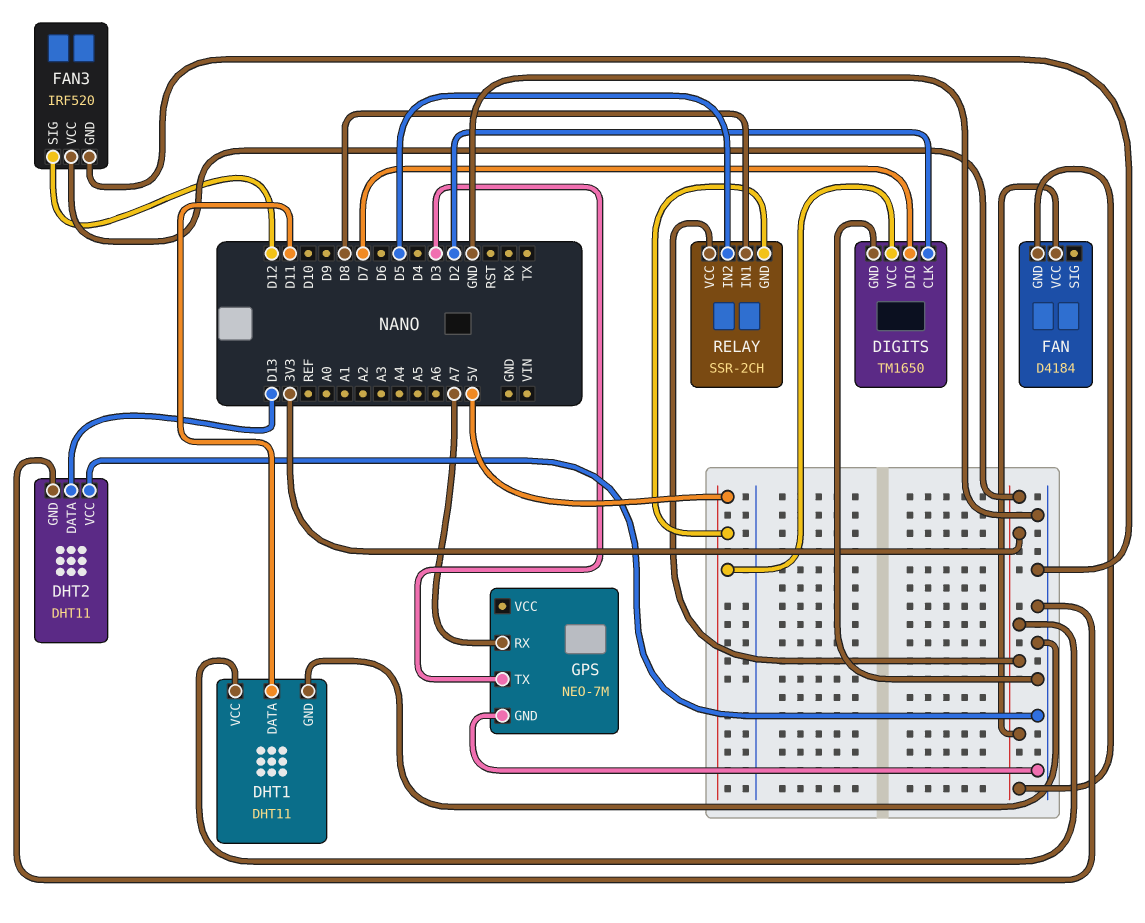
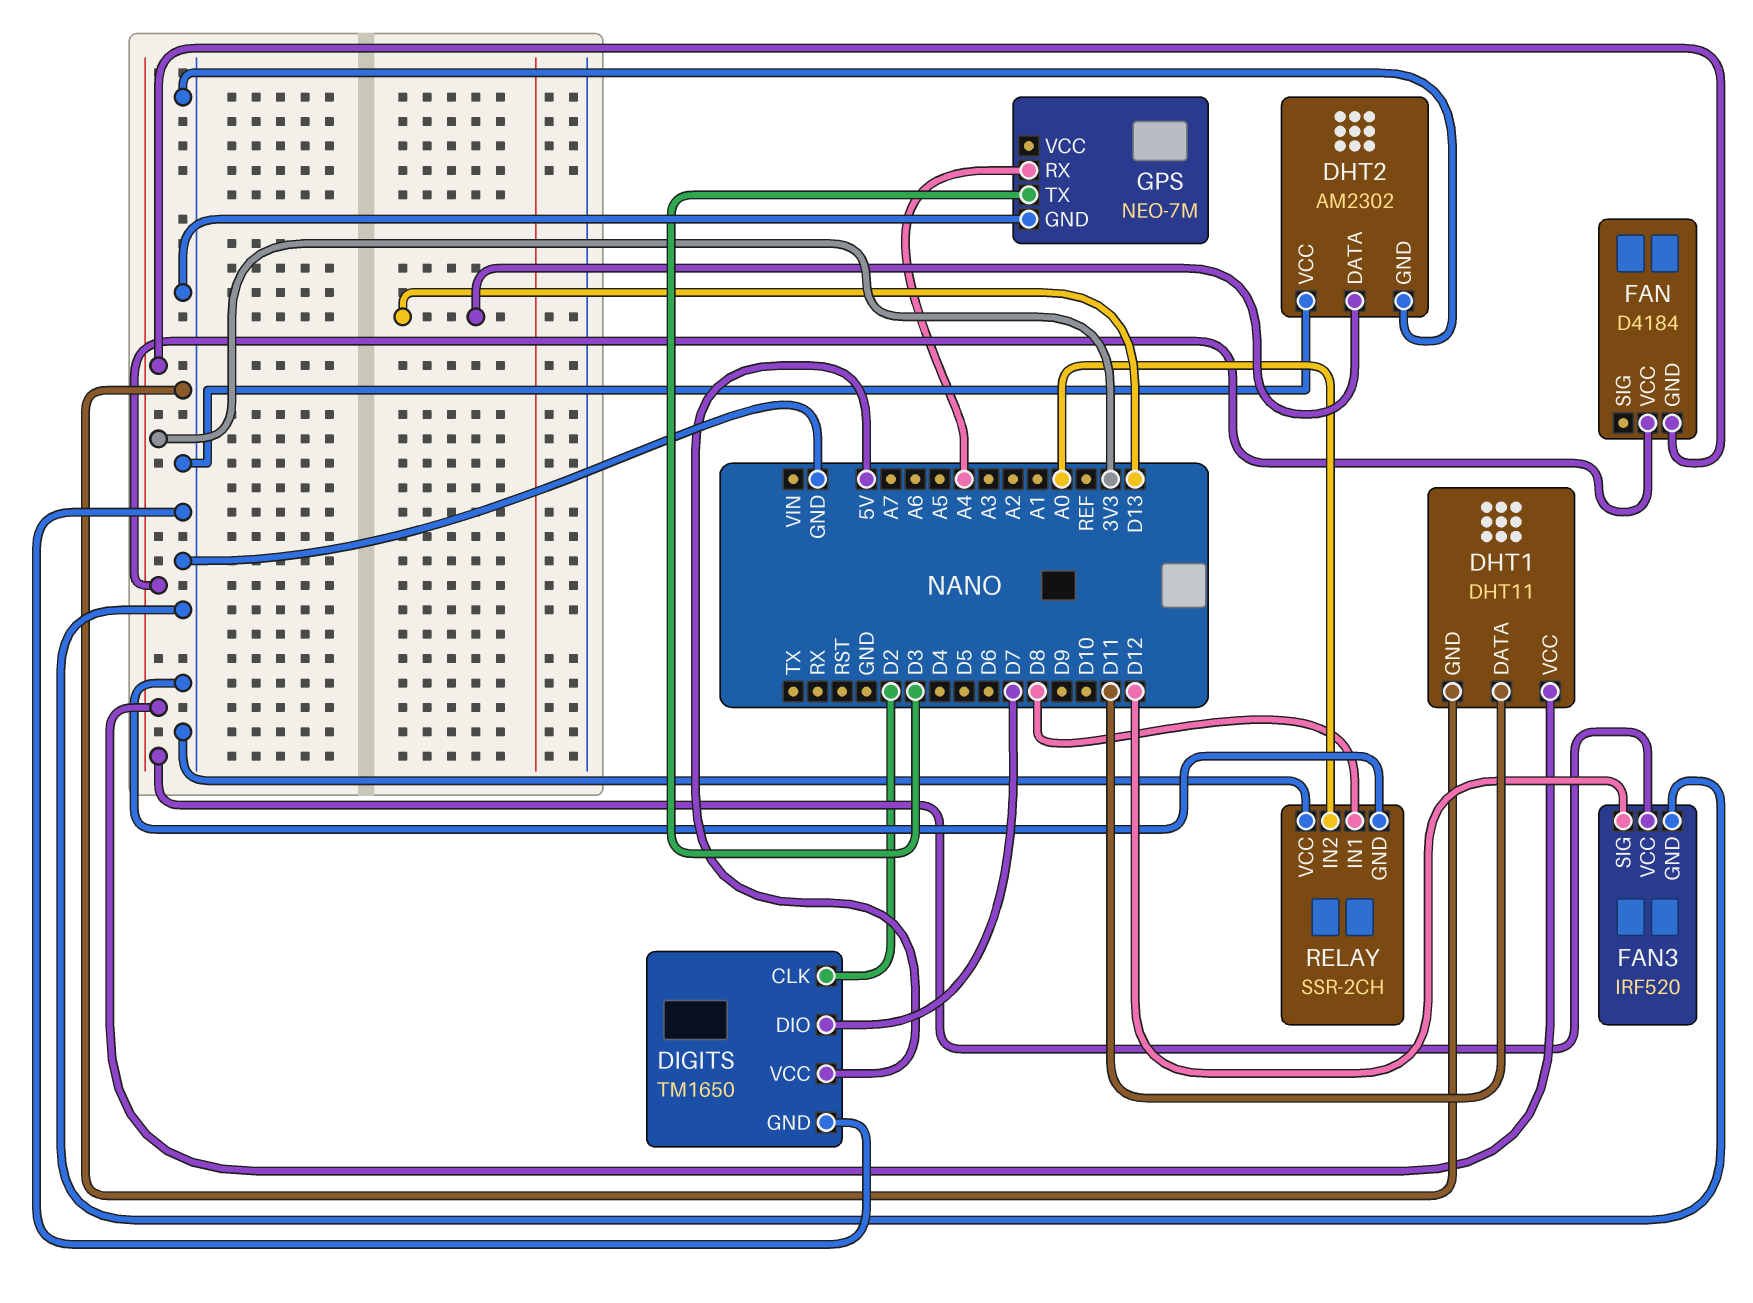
DHT2: DHT11 -> AM2302
GPS pin RX: A7 -> A4
RELAY pin GND: 5V -> GND
RELAY pin IN2: D5 -> A0
RELAY pin VCC: 3V3 -> GND

